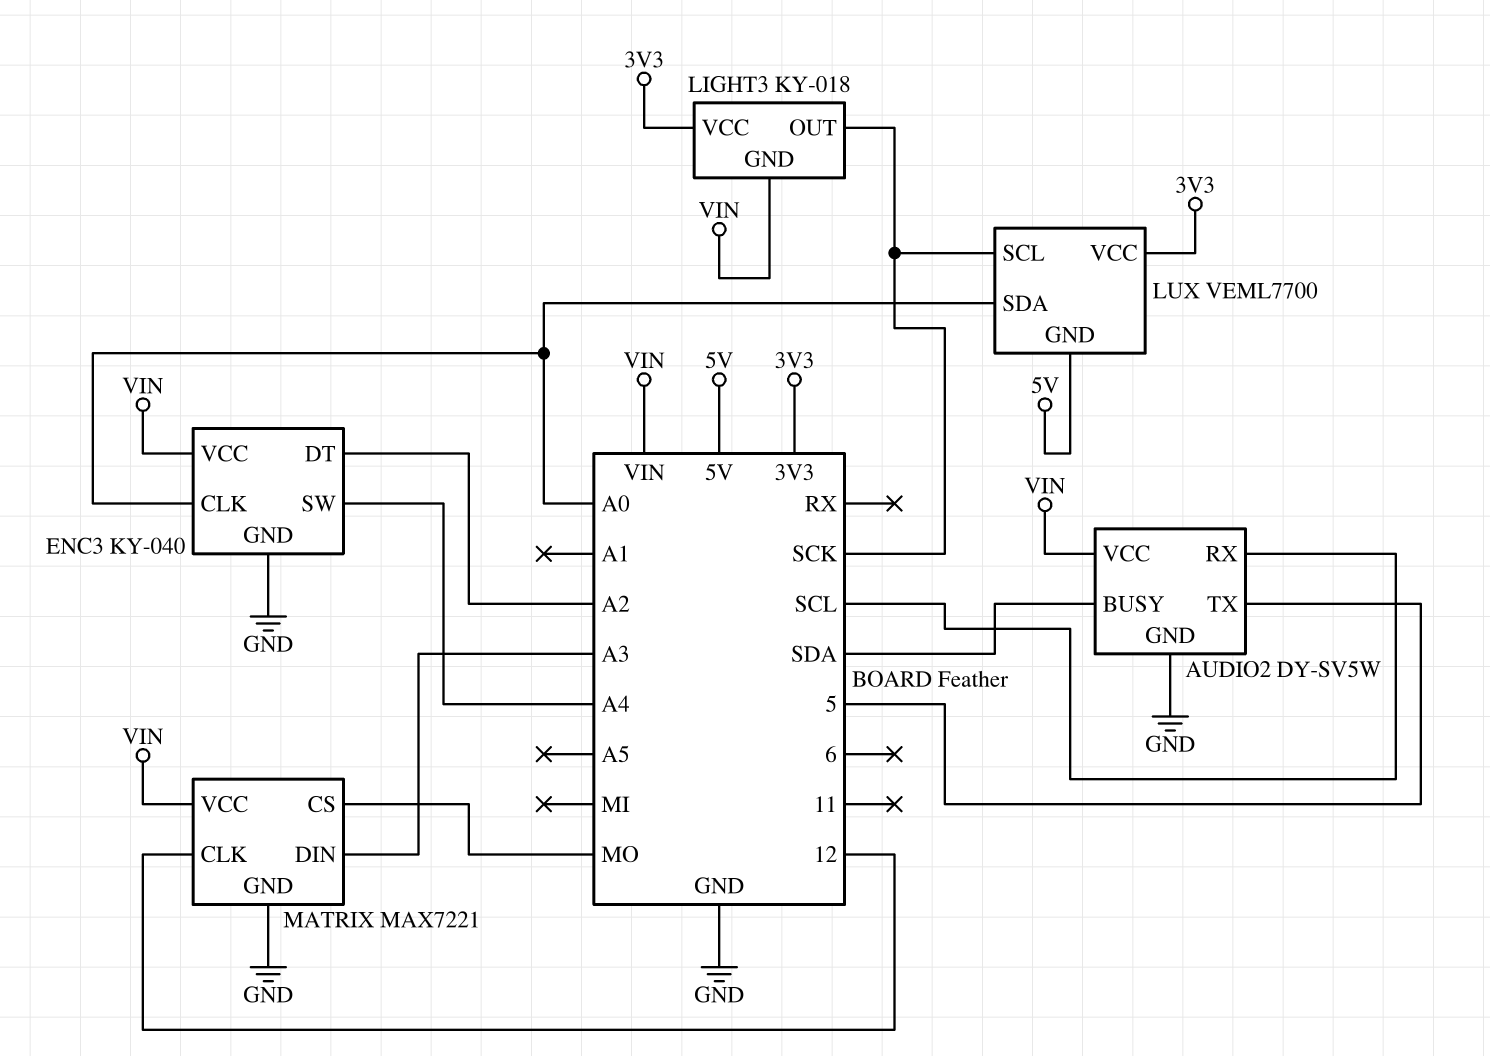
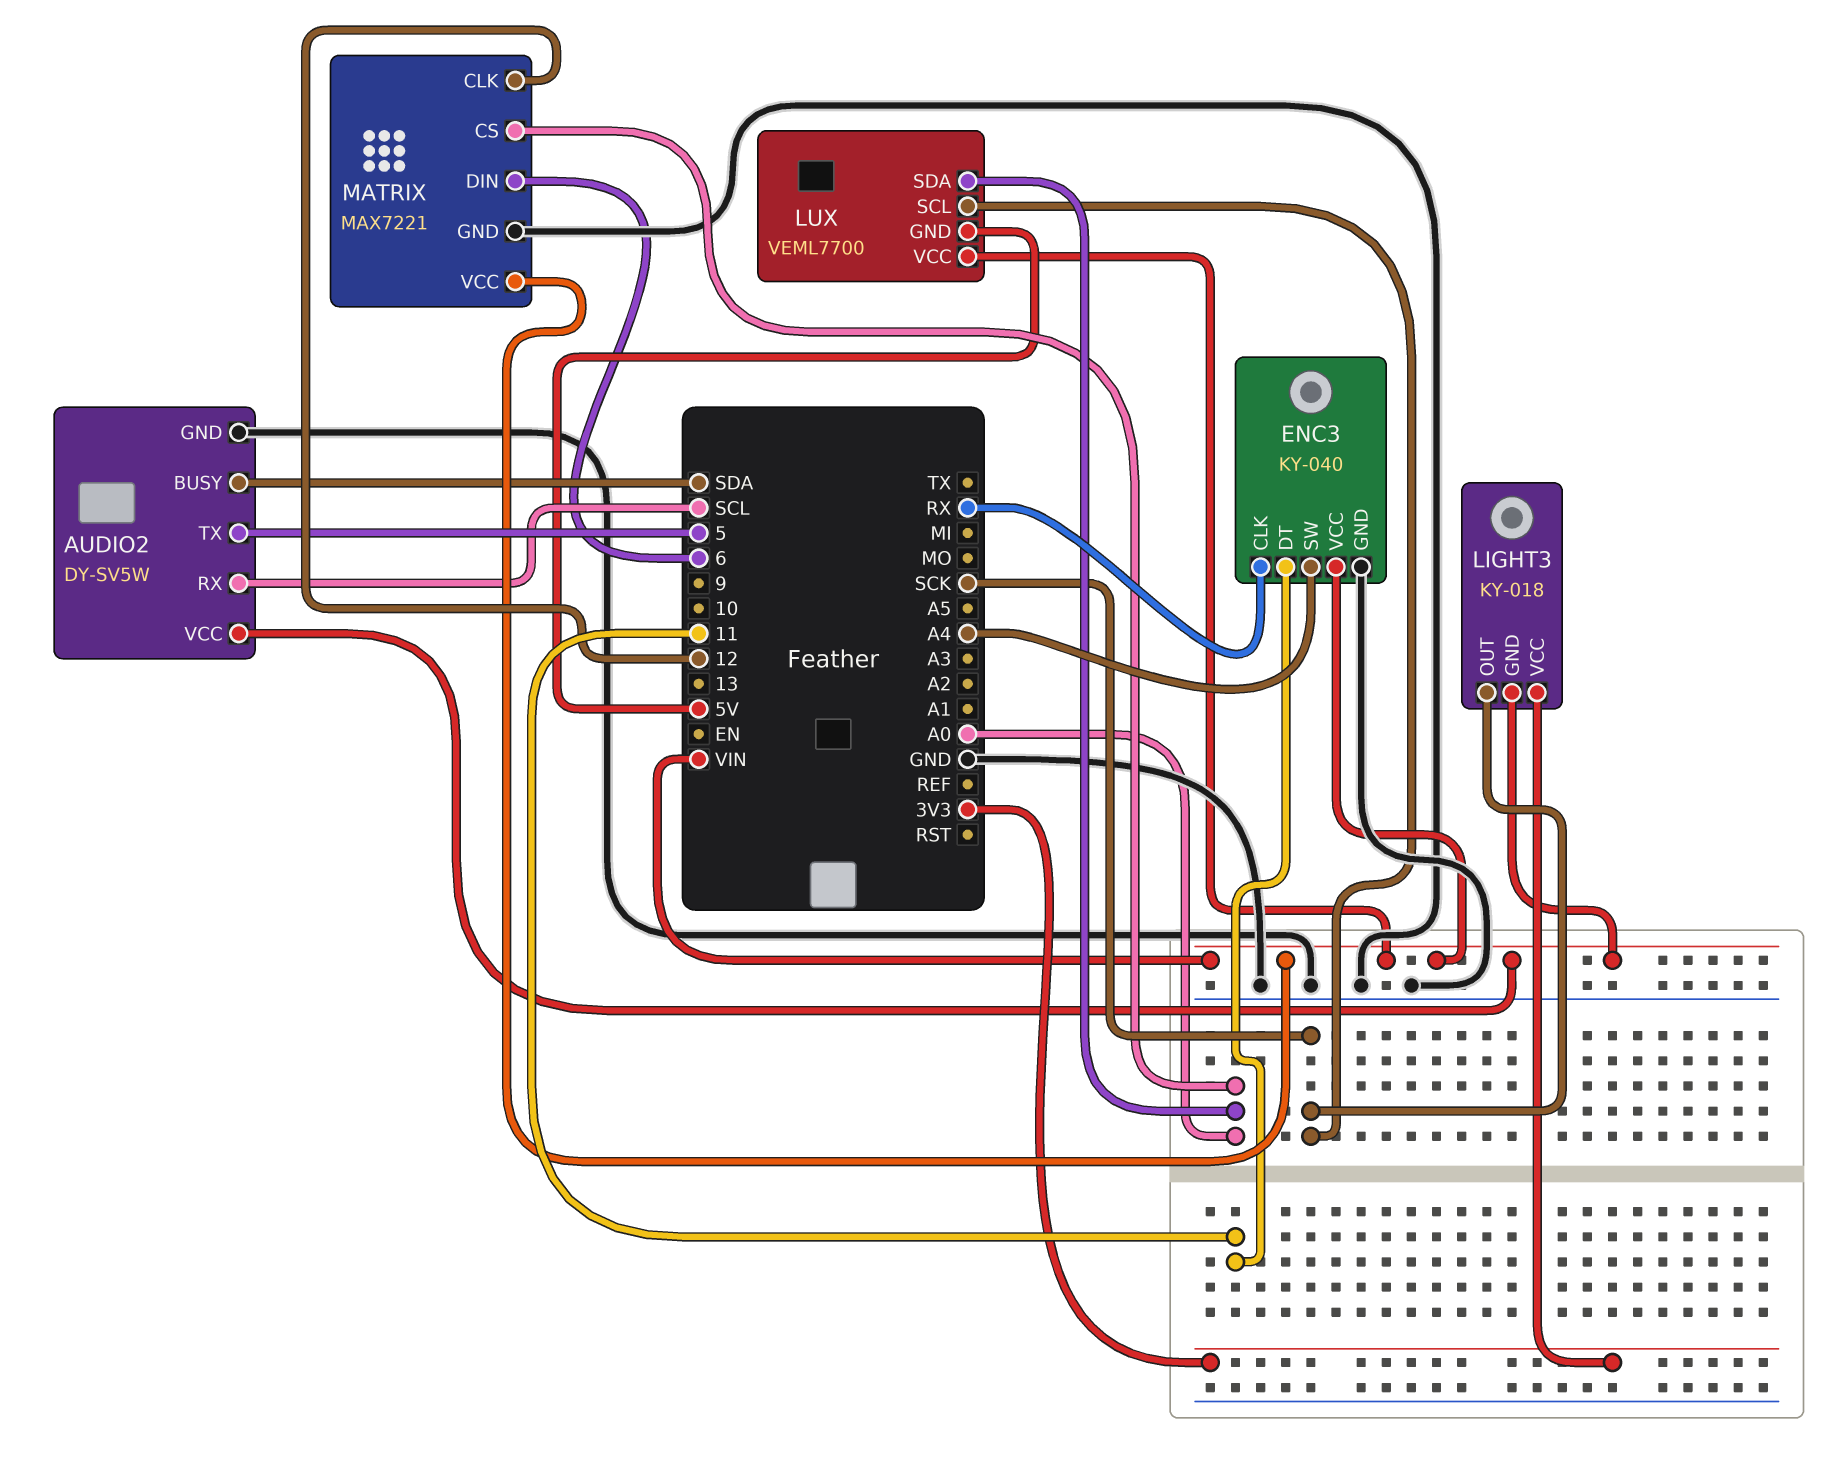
ENC3 pin CLK: A0 -> RX
ENC3 pin DT: A2 -> 11
LUX pin VCC: 3V3 -> VIN
MATRIX pin CS: MO -> A0
MATRIX pin DIN: A3 -> 6

